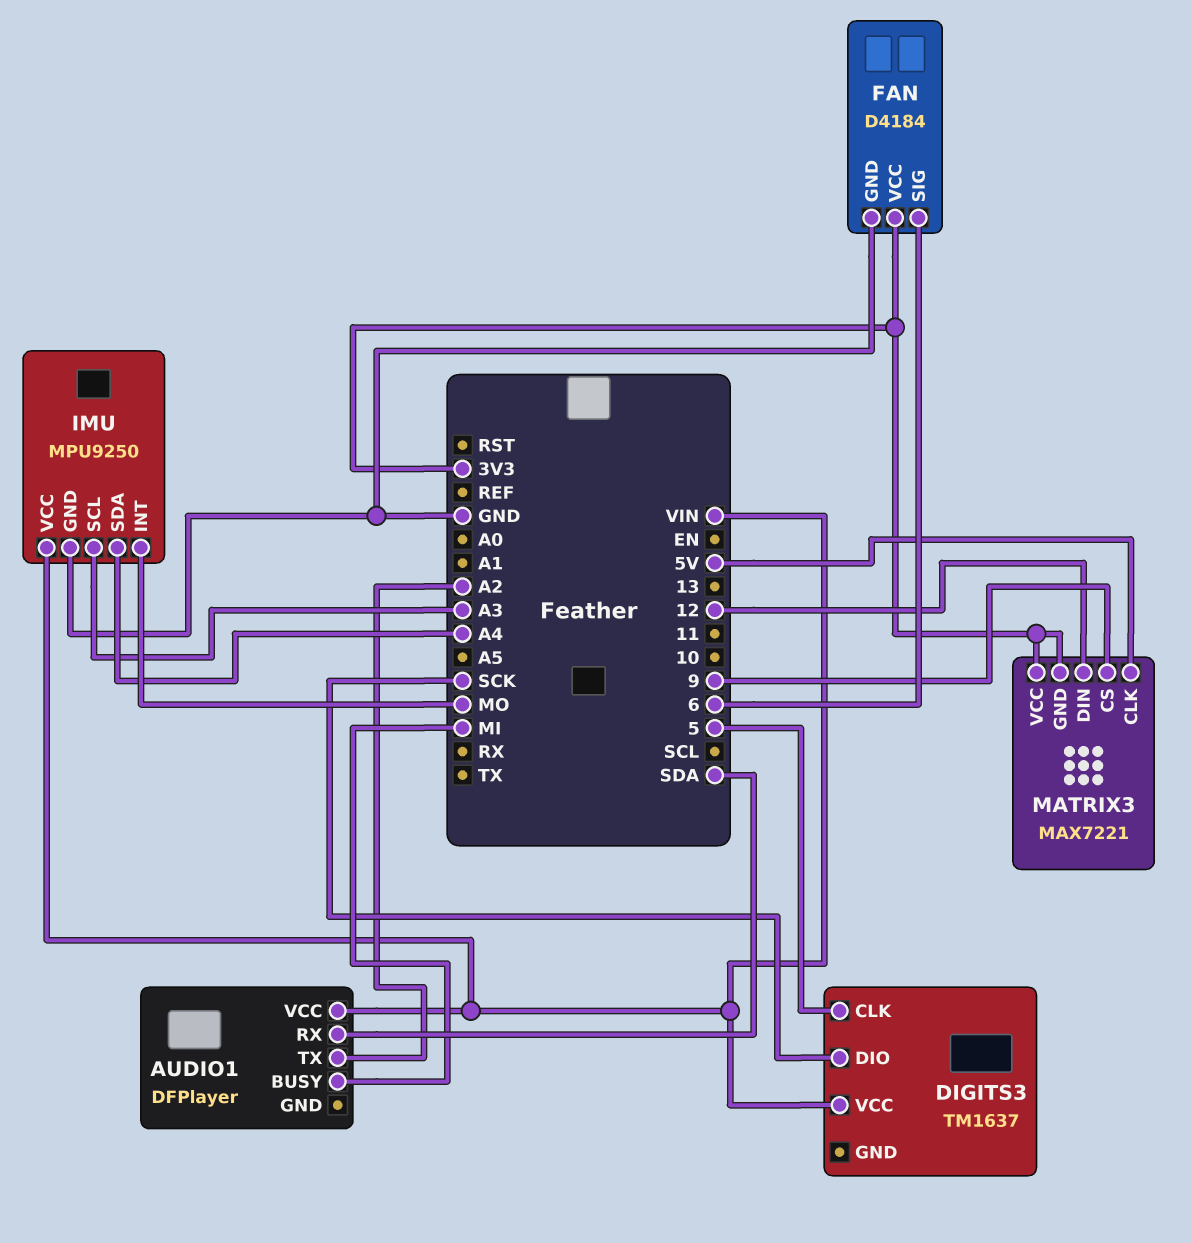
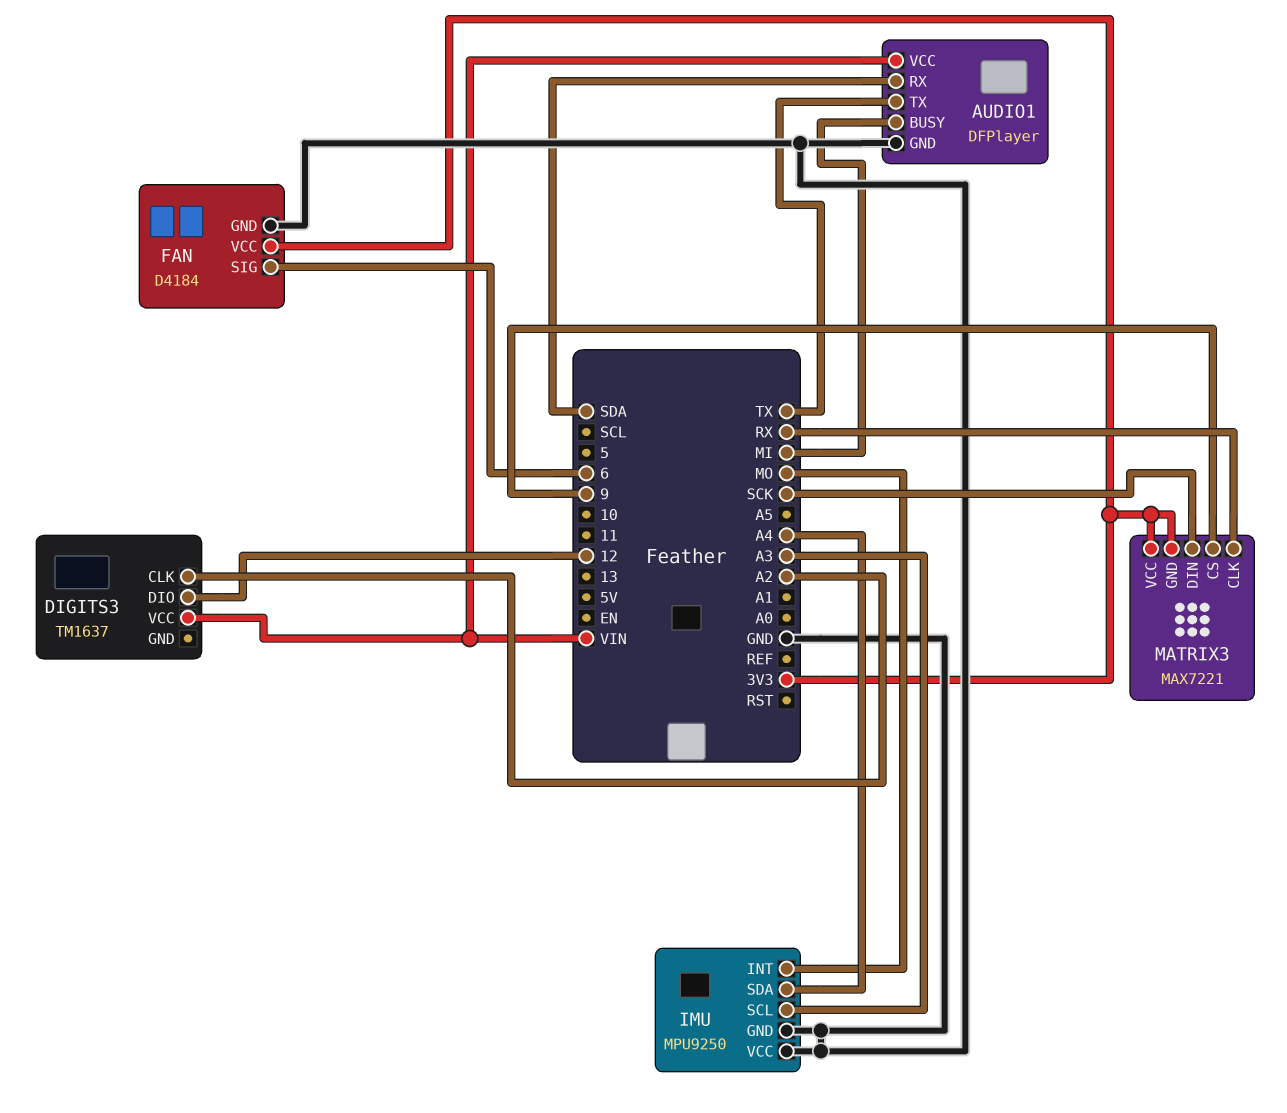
AUDIO1 pin GND: none -> GND
AUDIO1 pin TX: A2 -> TX
DIGITS3 pin CLK: 5 -> A2
DIGITS3 pin DIO: SCK -> 12
IMU pin VCC: VIN -> GND
MATRIX3 pin CLK: 5V -> RX
MATRIX3 pin DIN: 12 -> SCK

